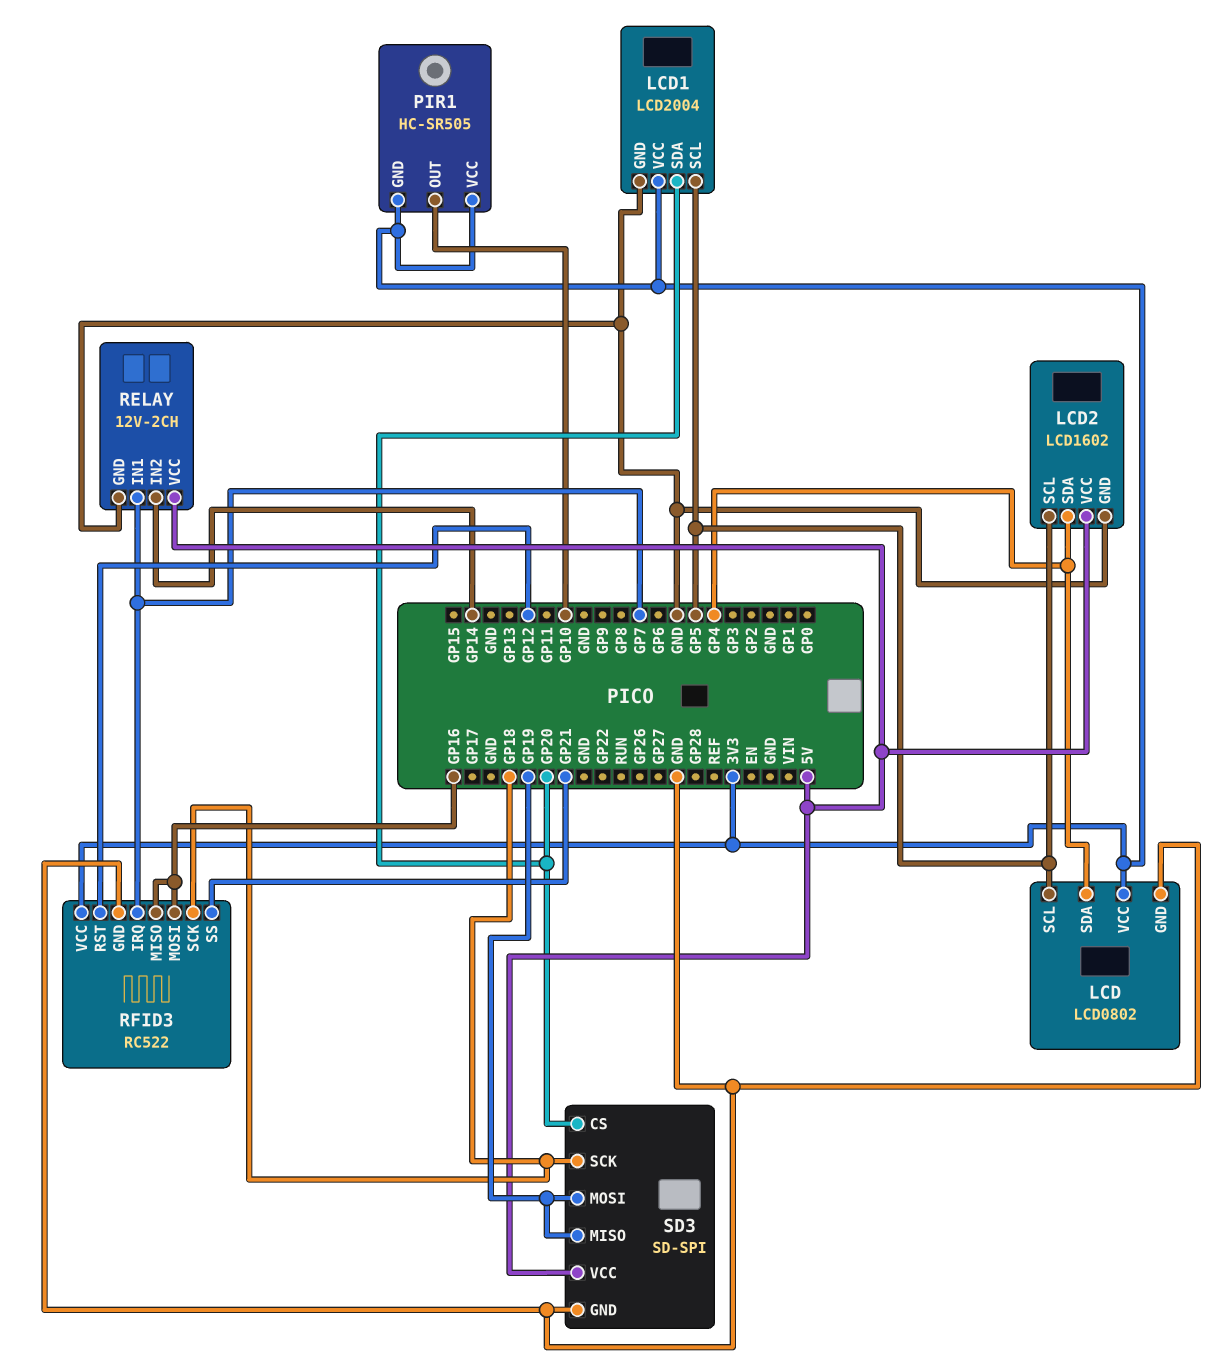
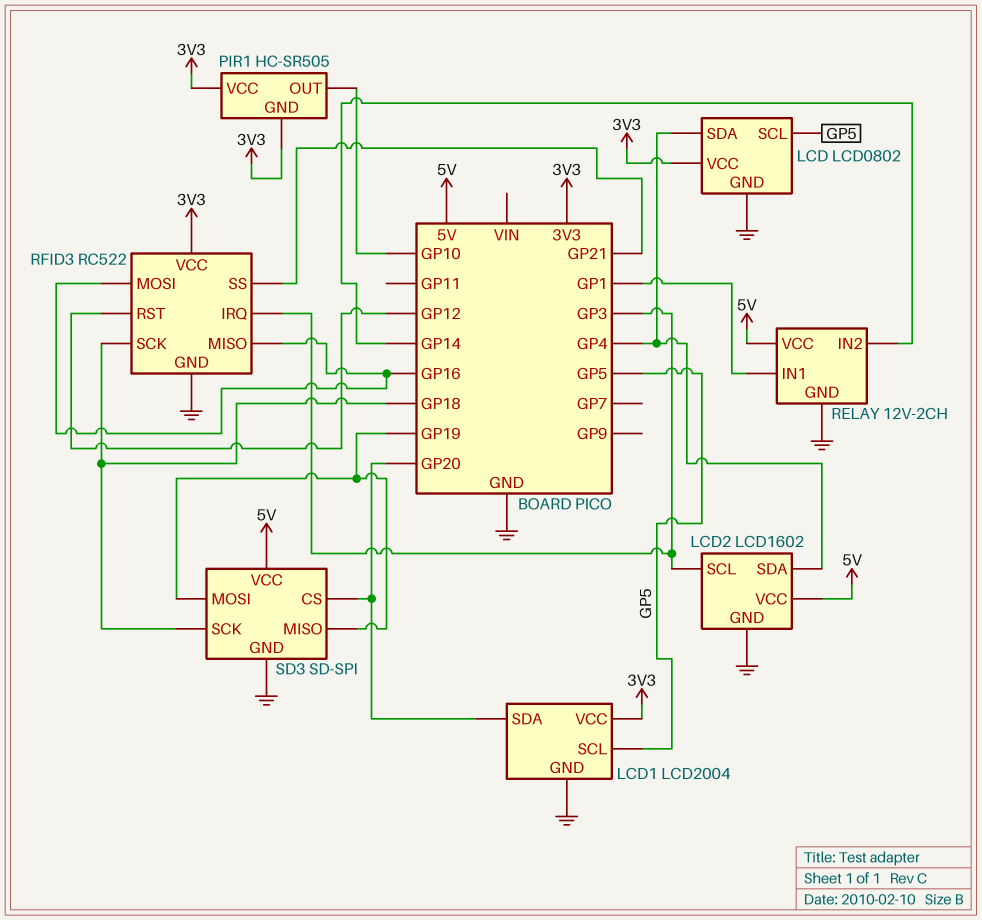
LCD2 pin SCL: GP5 -> GP3
RELAY pin IN1: GP7 -> GP1
RFID3 pin IRQ: GP7 -> GP3

